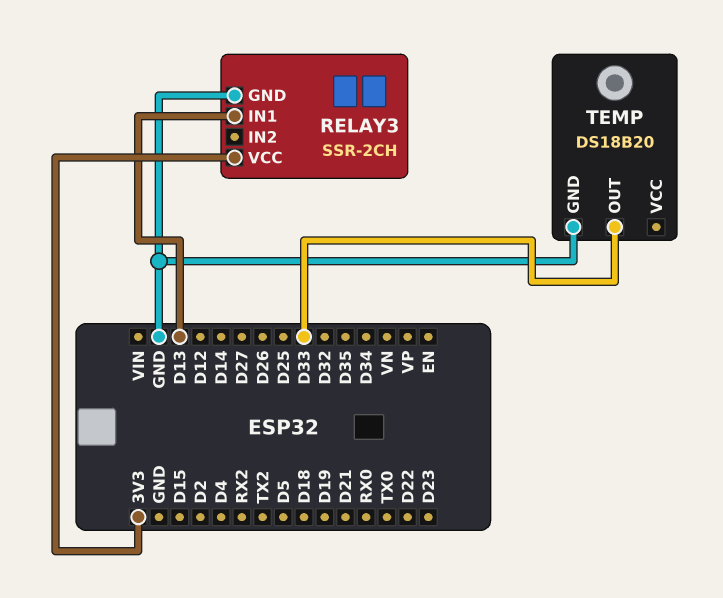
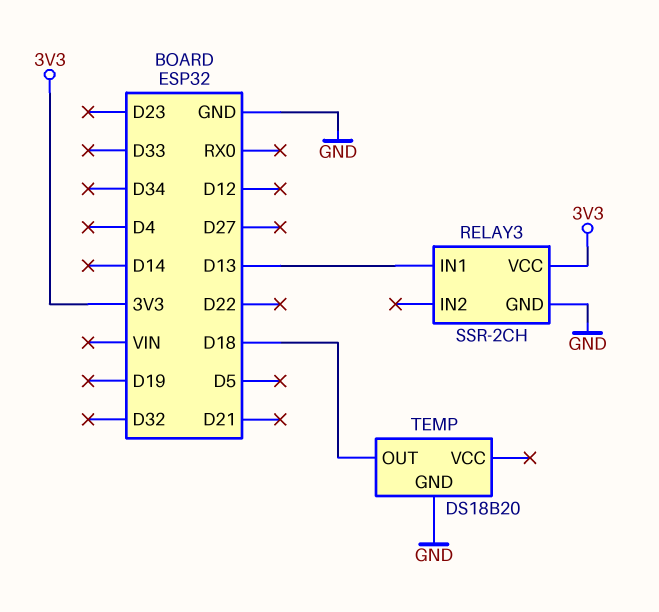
TEMP pin OUT: D33 -> D18

